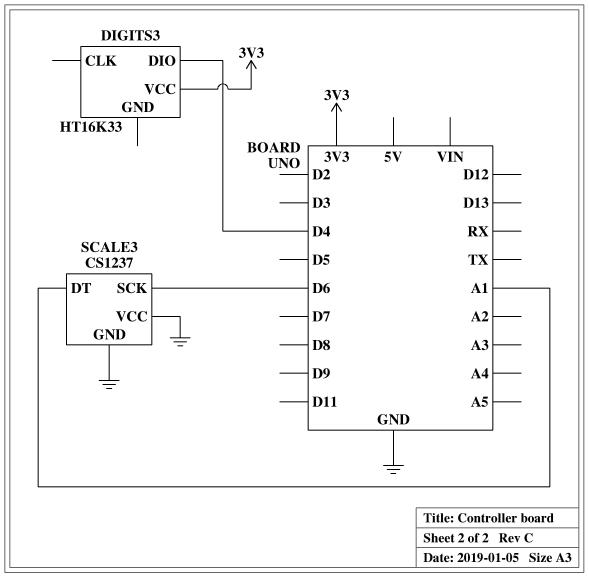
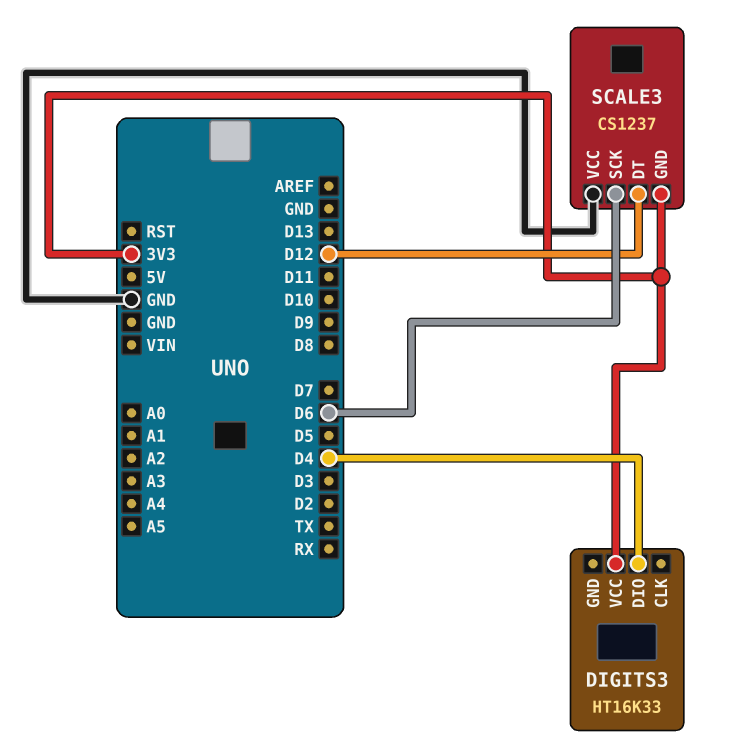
SCALE3 pin DT: A1 -> D12
SCALE3 pin GND: GND -> 3V3

